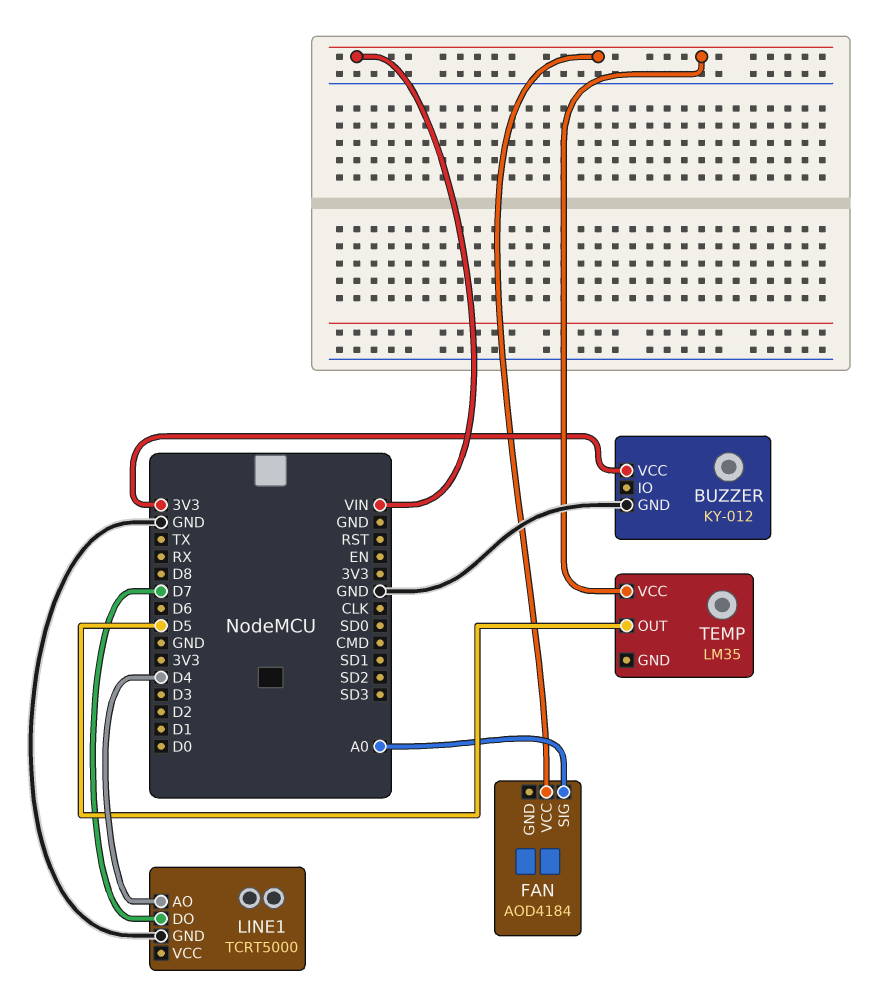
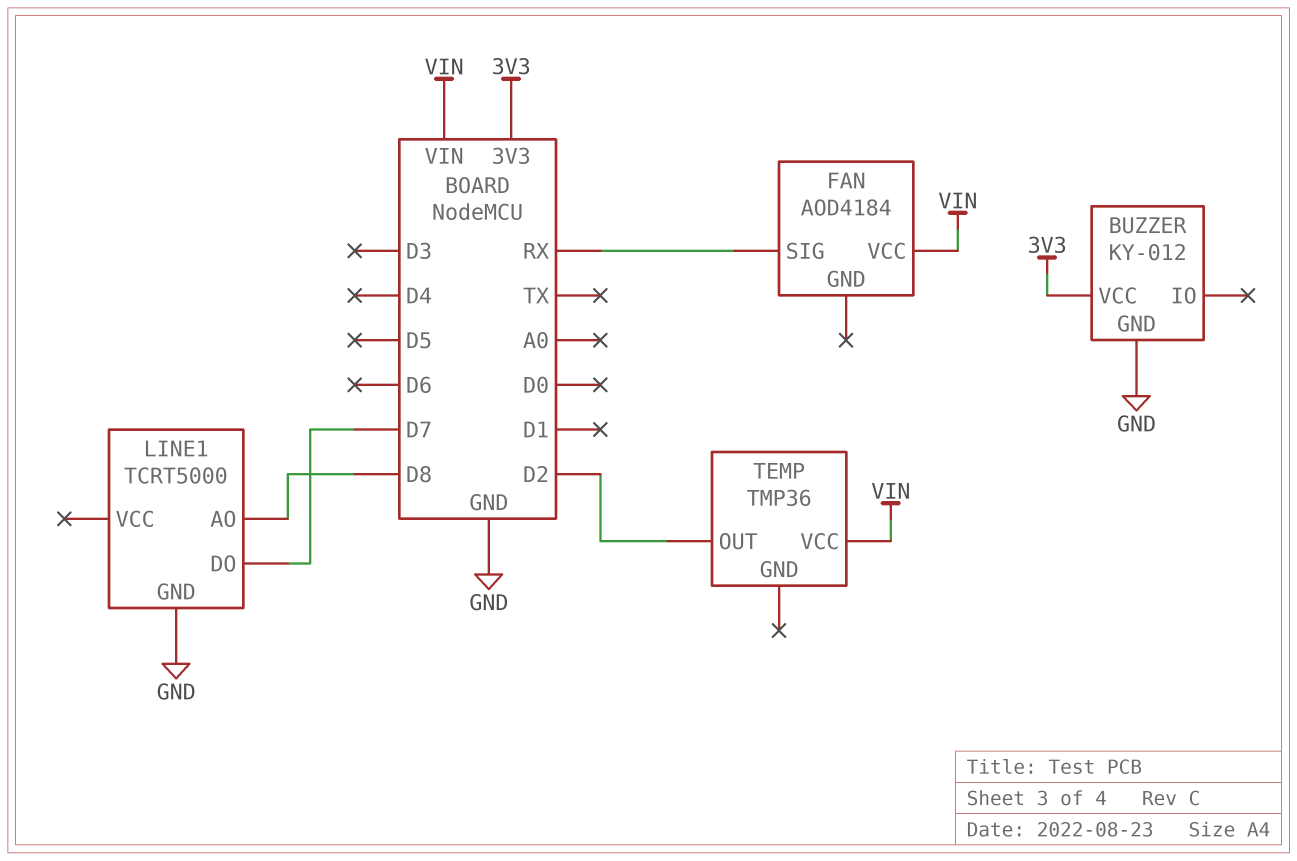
FAN pin SIG: A0 -> RX
LINE1 pin AO: D4 -> D8
TEMP: LM35 -> TMP36
TEMP pin OUT: D5 -> D2

